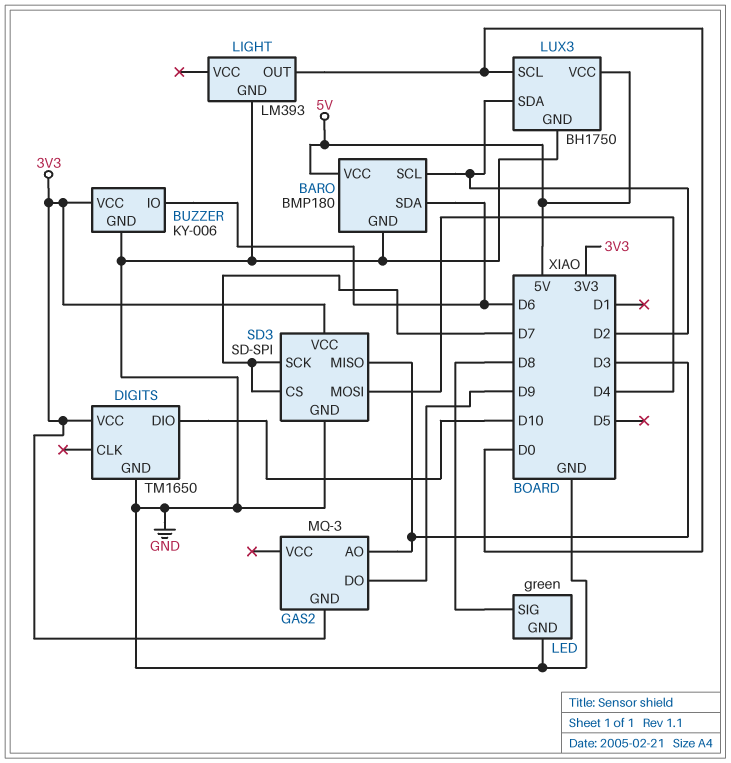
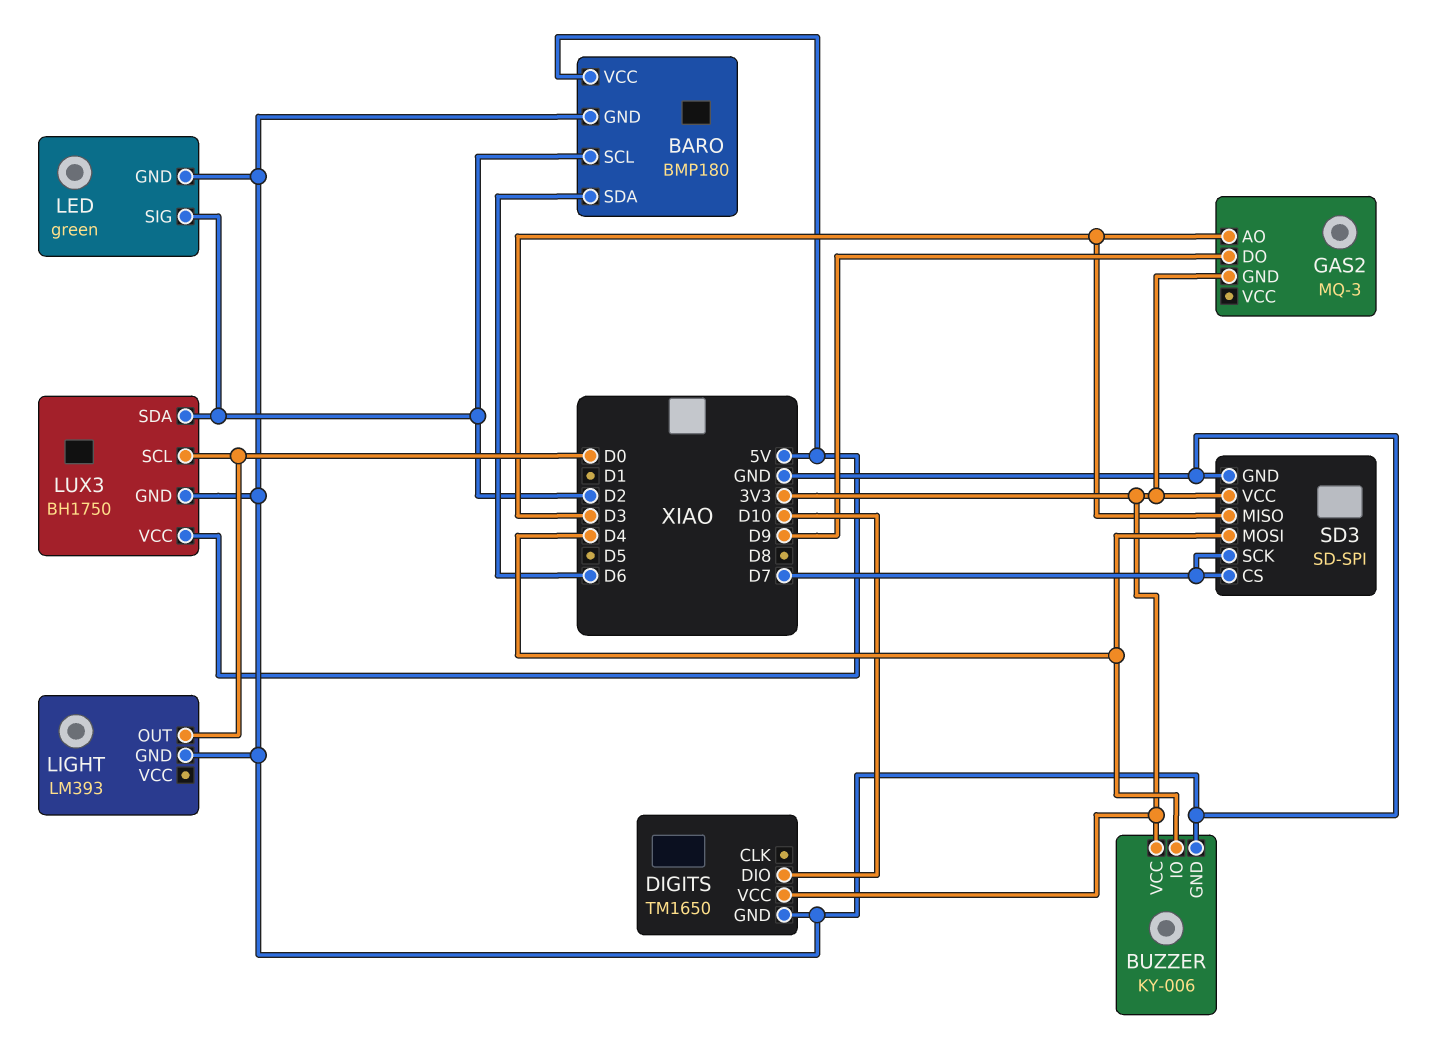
BUZZER pin IO: D6 -> D4
LED pin SIG: D8 -> D2

